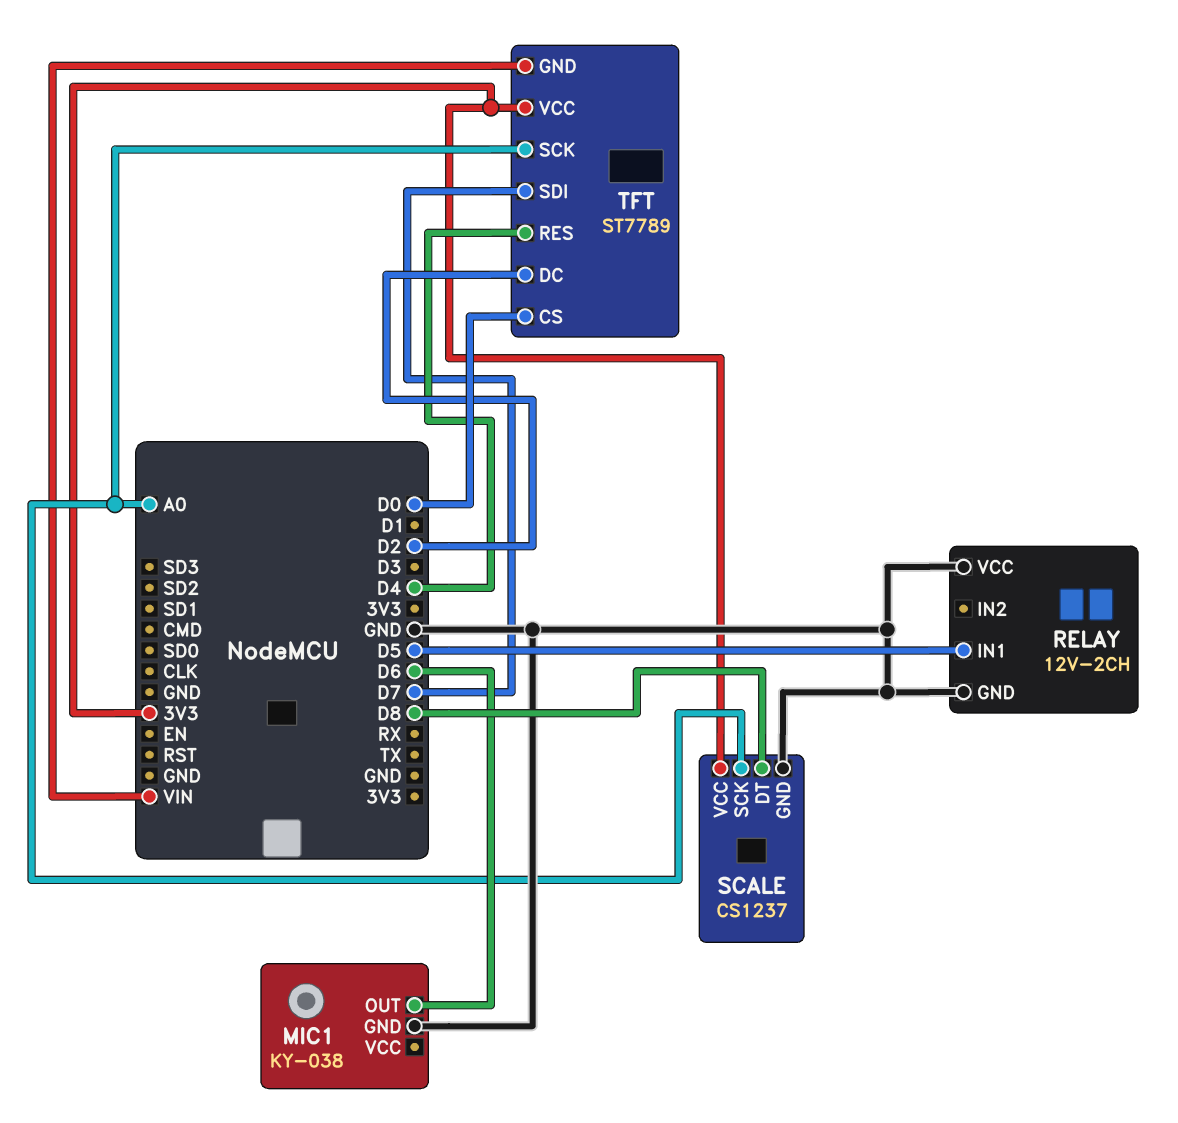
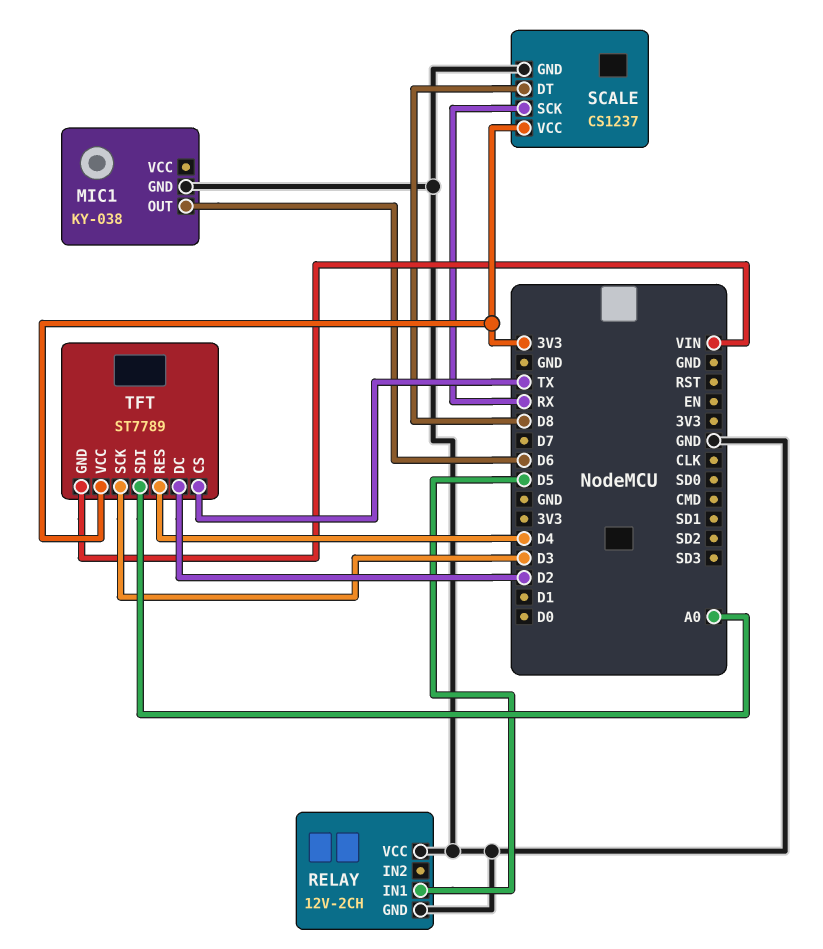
SCALE pin SCK: A0 -> RX
TFT pin CS: D0 -> TX
TFT pin SCK: A0 -> D3
TFT pin SDI: D7 -> A0

